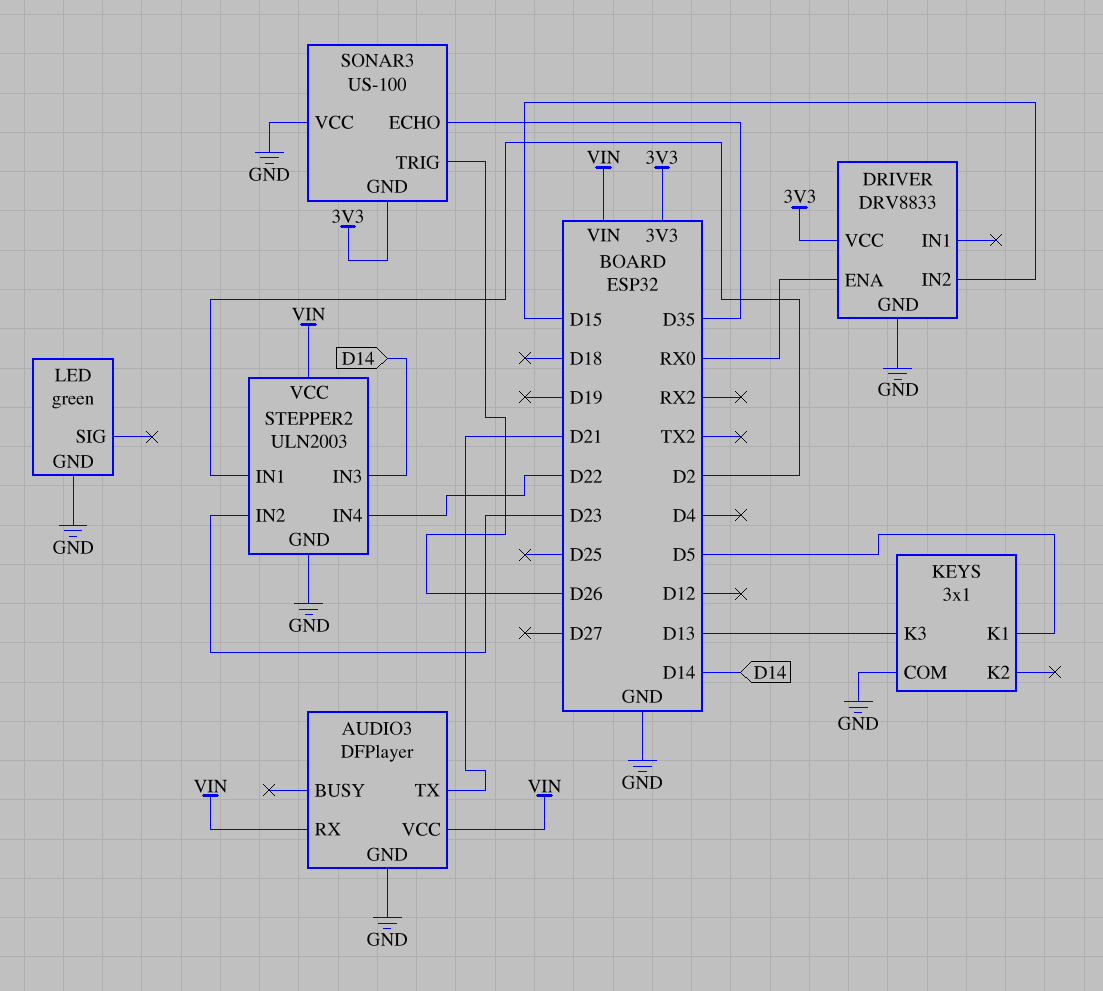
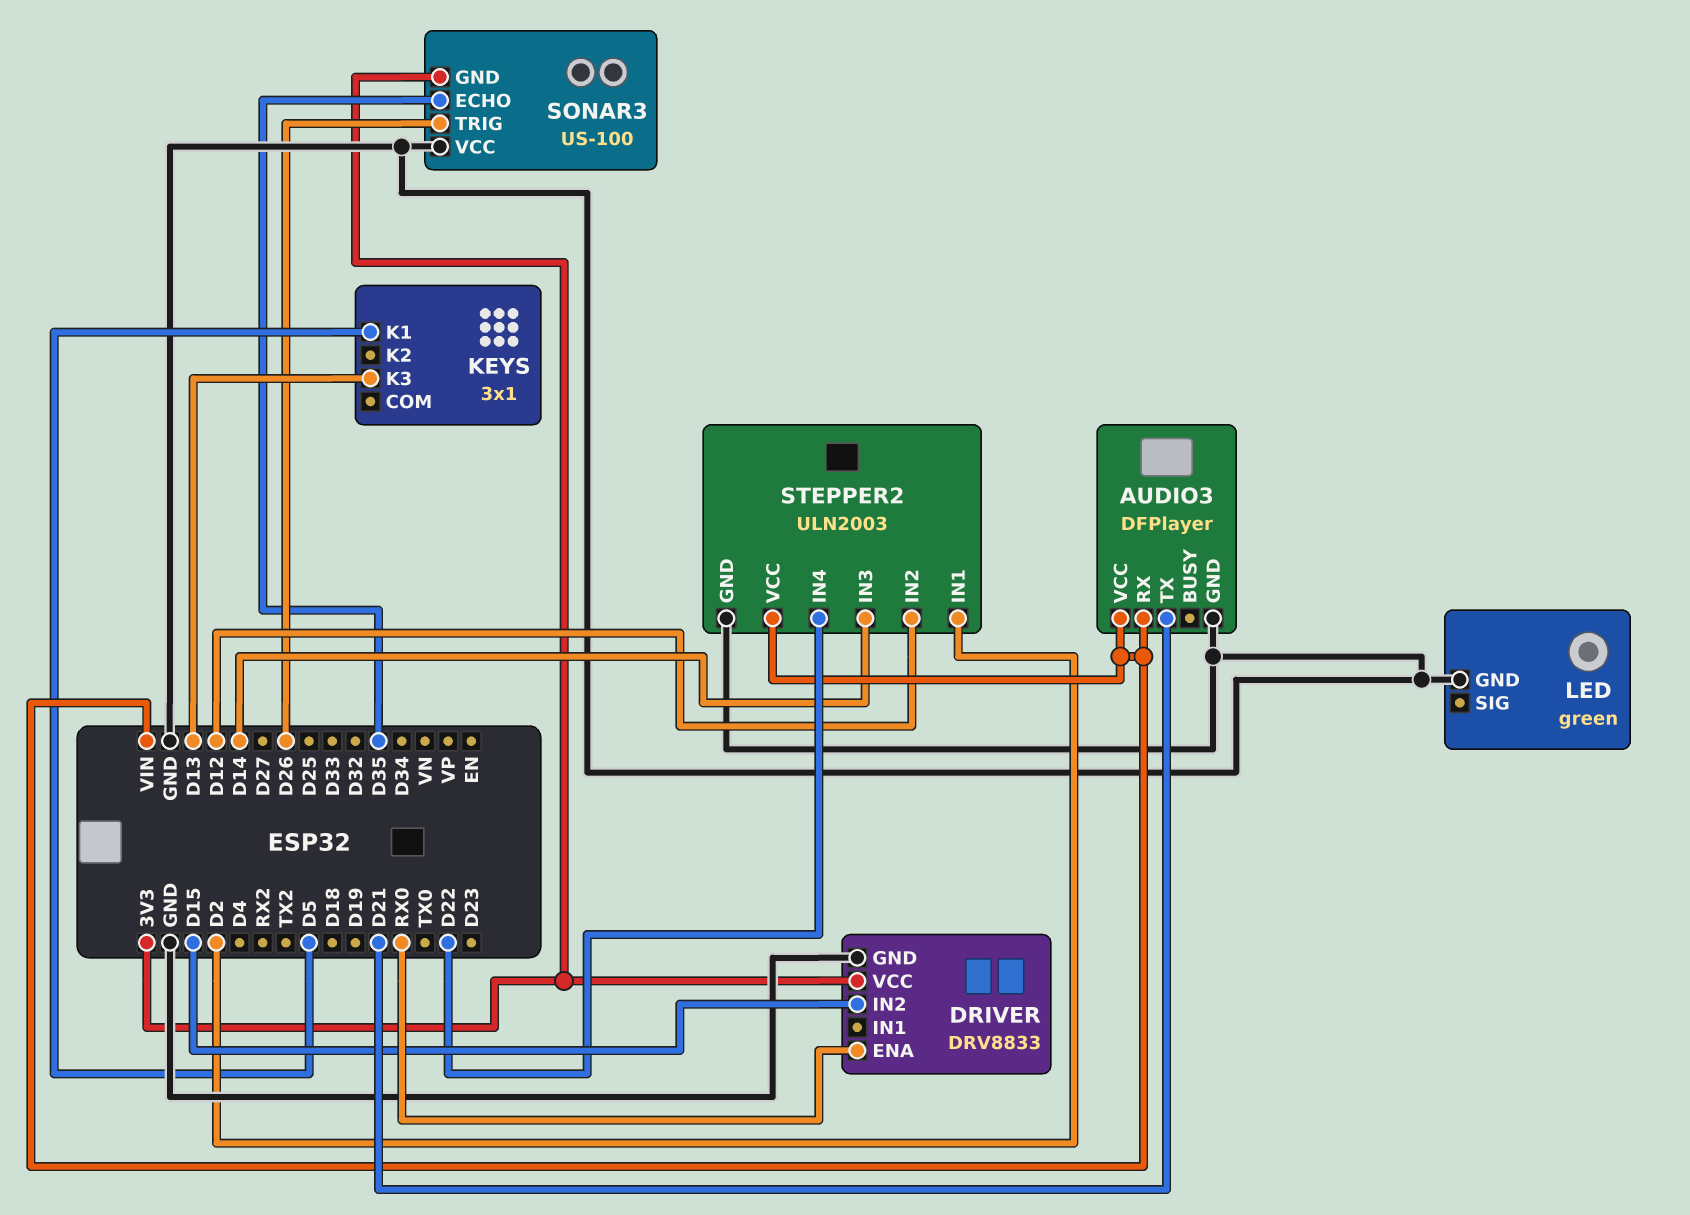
KEYS pin COM: GND -> none
STEPPER2 pin IN2: D23 -> D12

